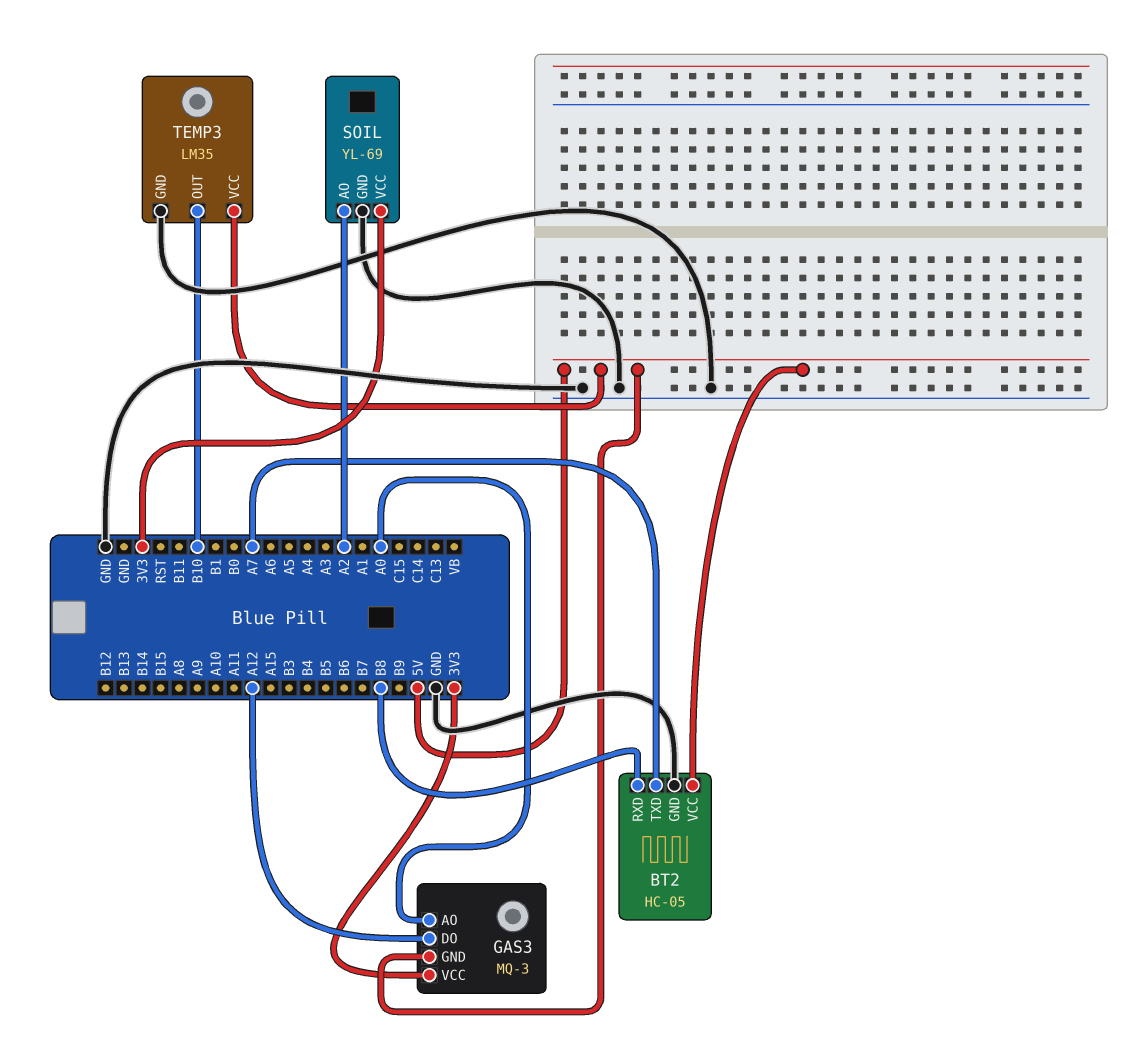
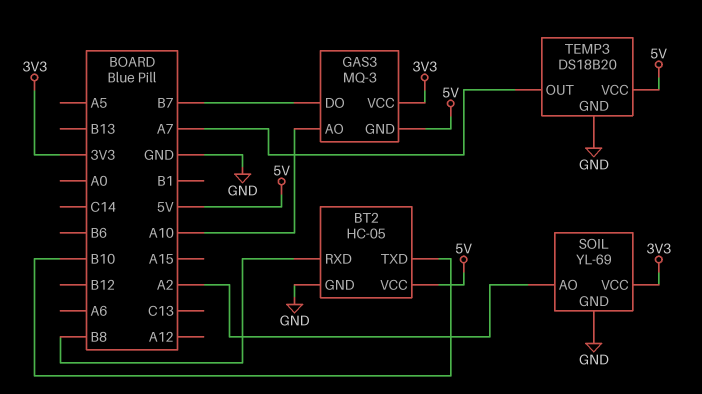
BT2 pin TXD: A7 -> B10
GAS3 pin AO: A0 -> A10
GAS3 pin DO: A12 -> B7
TEMP3: LM35 -> DS18B20
TEMP3 pin OUT: B10 -> A7

